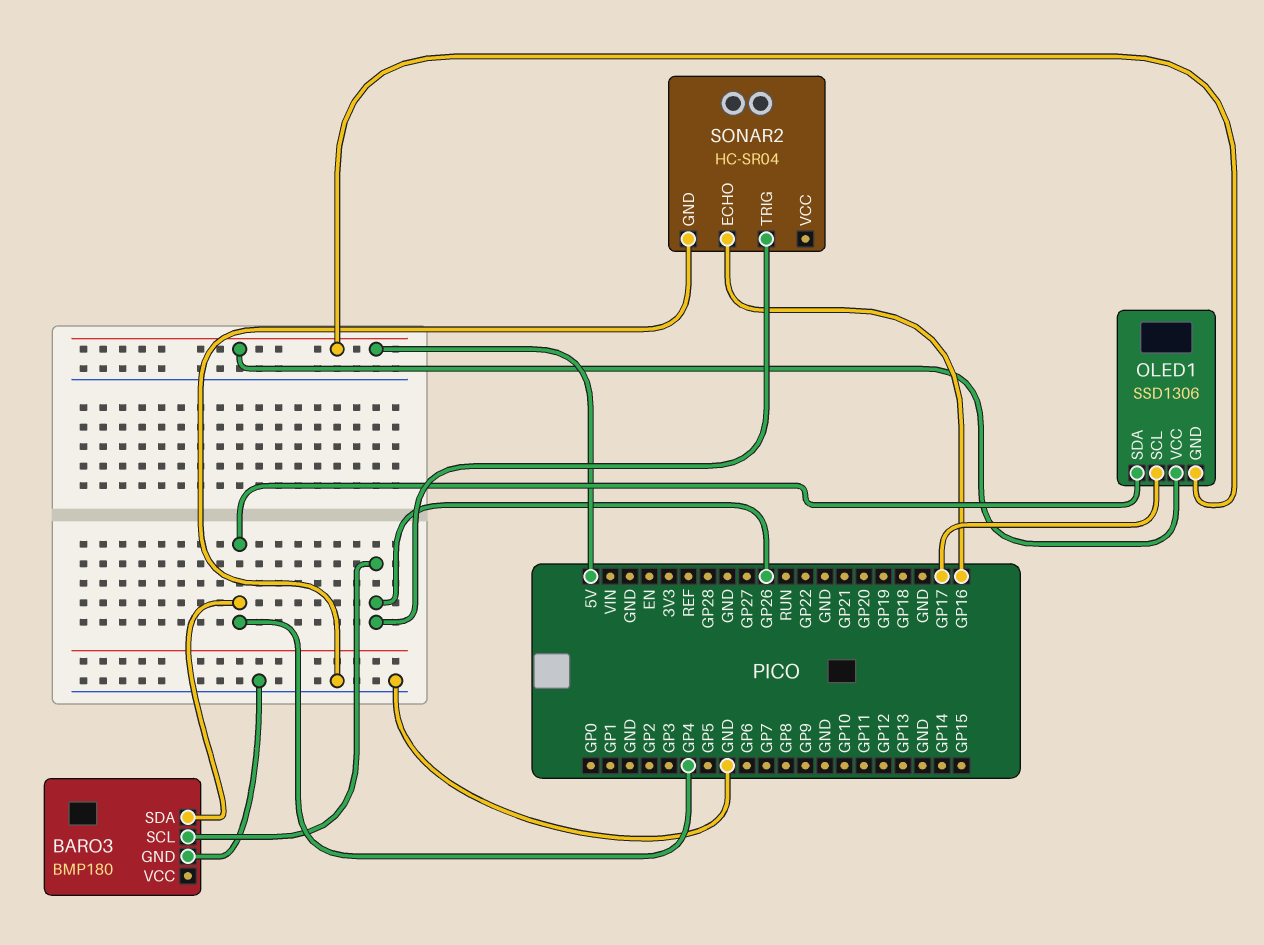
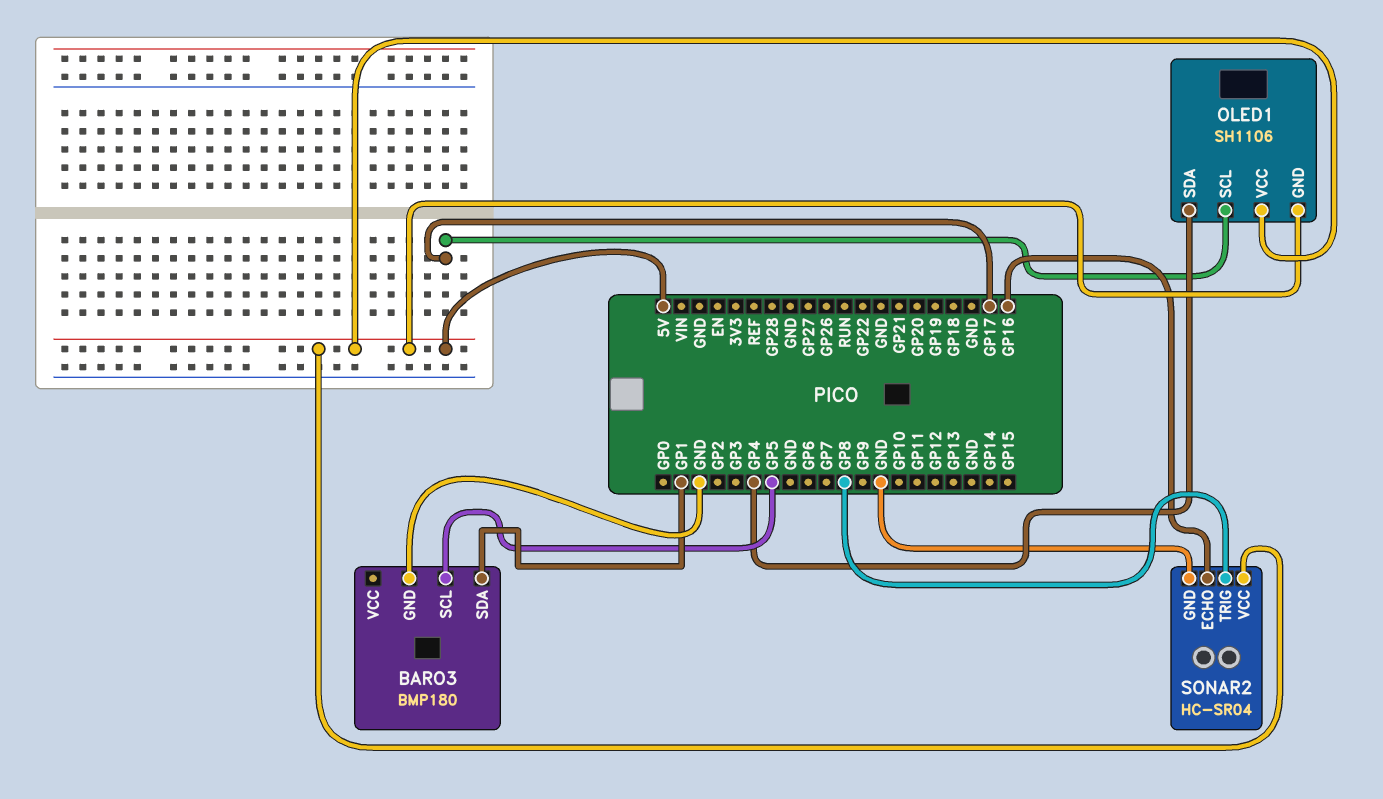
BARO3 pin SCL: GP26 -> GP5
BARO3 pin SDA: GP4 -> GP1
OLED1: SSD1306 -> SH1106
SONAR2 pin TRIG: GP26 -> GP8
SONAR2 pin VCC: none -> 5V

